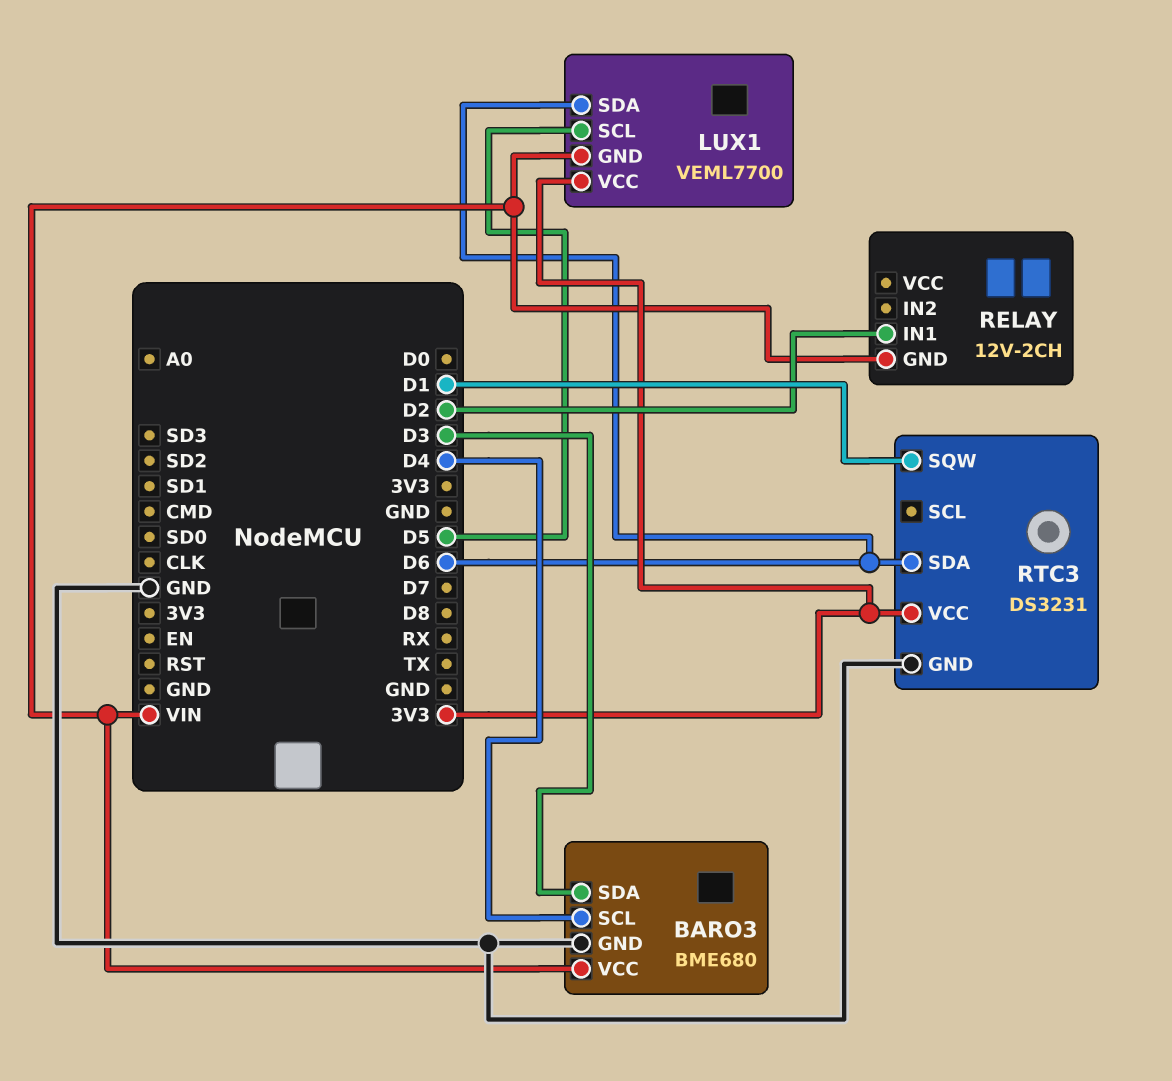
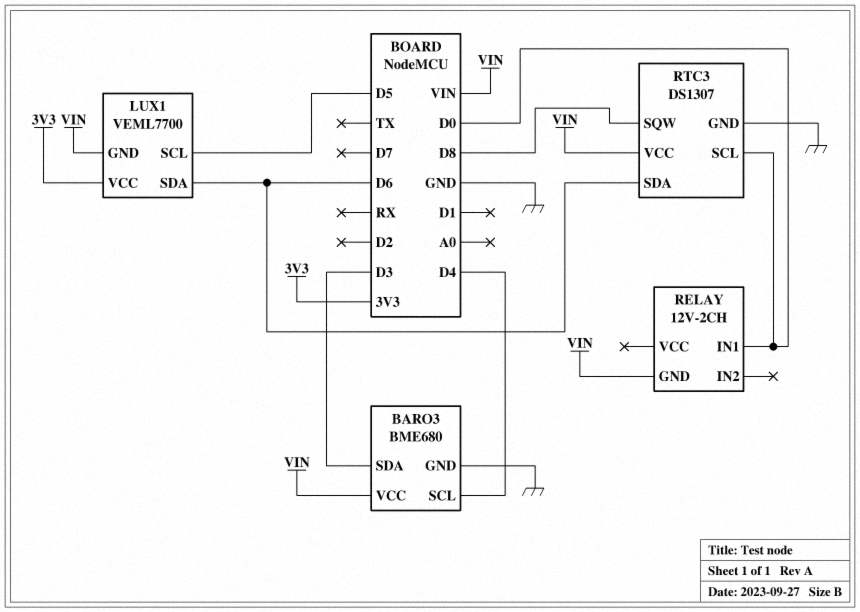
RELAY pin IN1: D2 -> D0
RTC3: DS3231 -> DS1307
RTC3 pin SCL: none -> D0
RTC3 pin SQW: D1 -> D8
RTC3 pin VCC: 3V3 -> VIN

